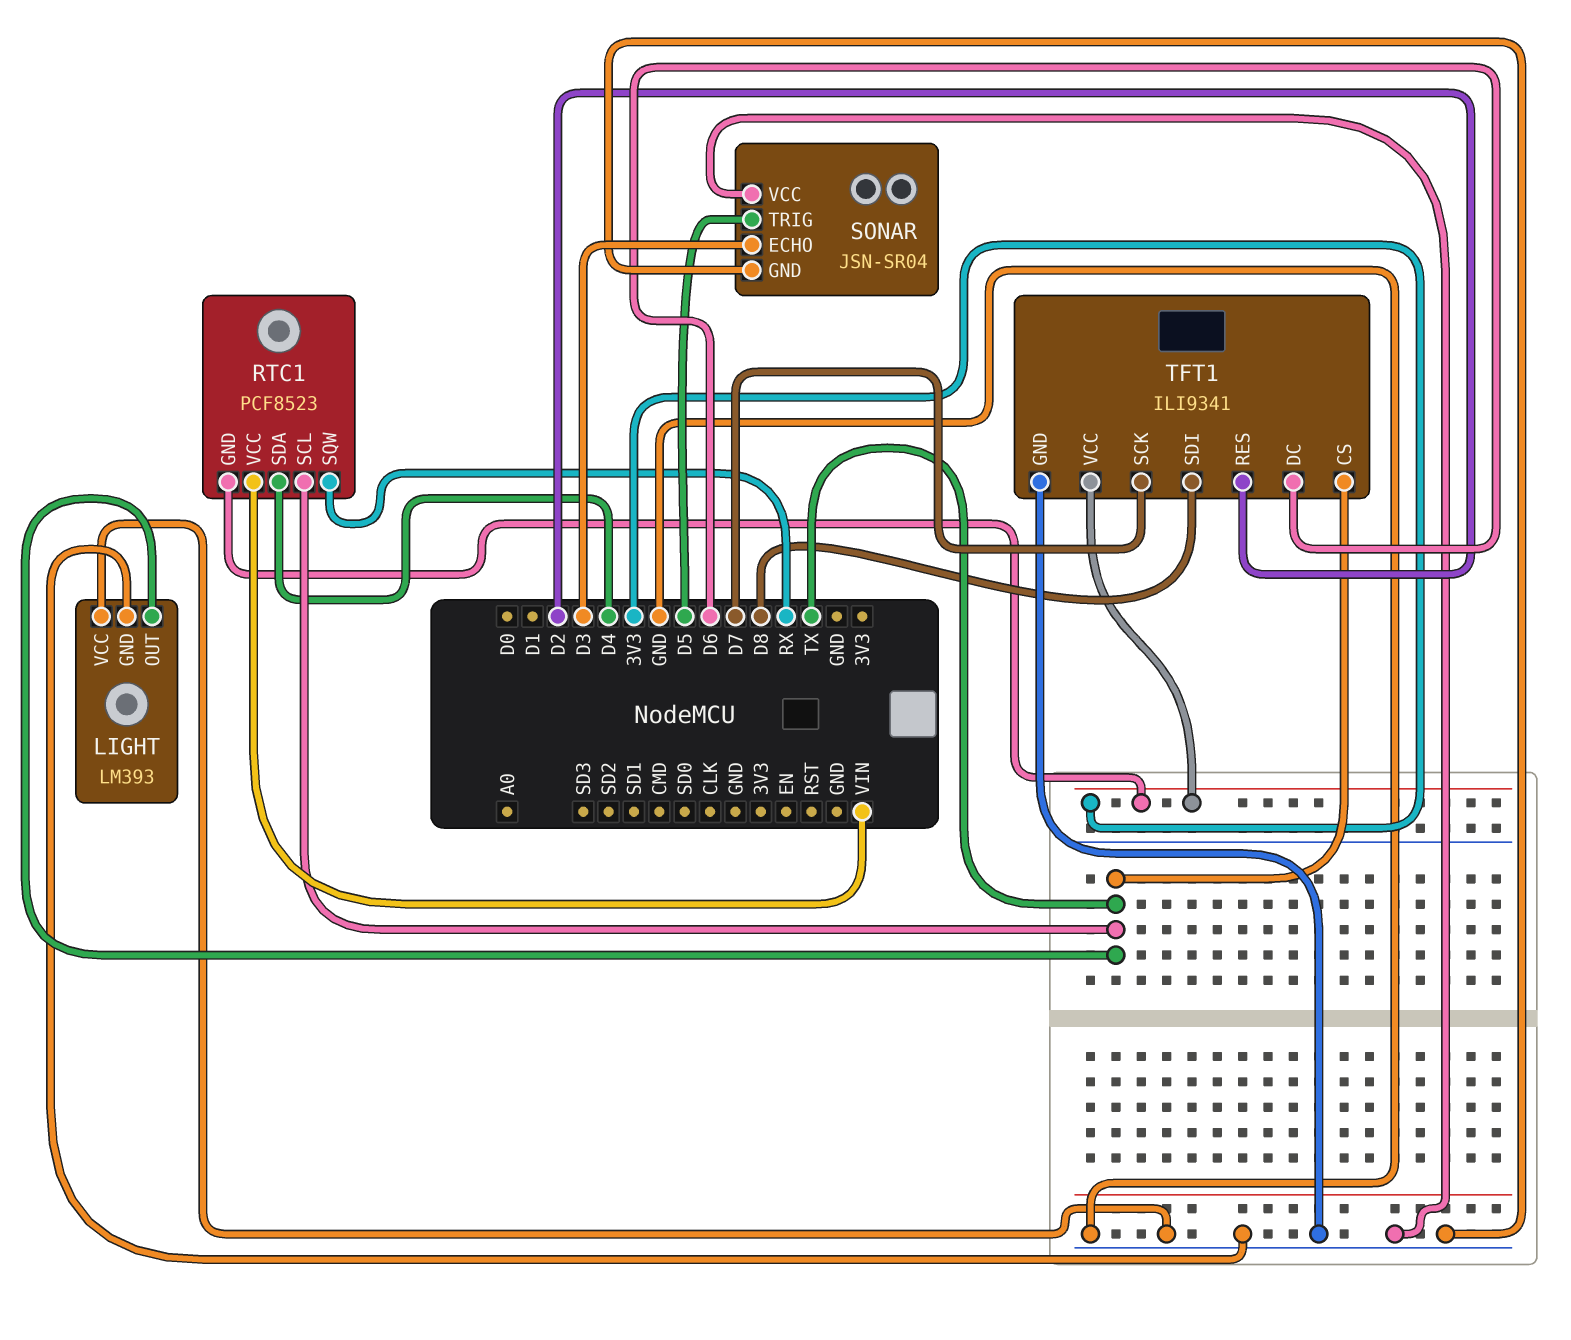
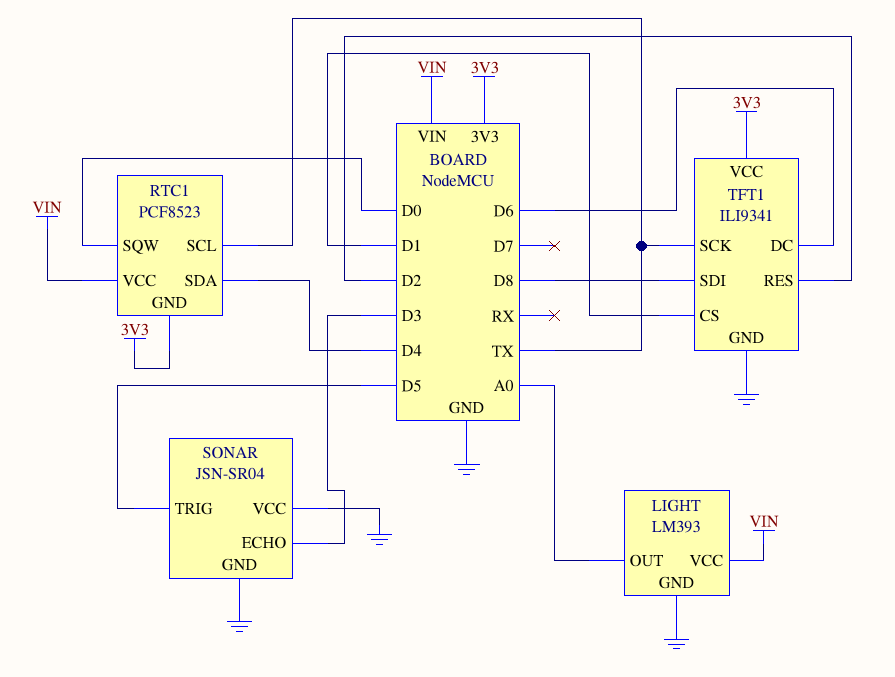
LIGHT pin OUT: TX -> A0
LIGHT pin VCC: GND -> VIN
RTC1 pin SQW: RX -> D0
TFT1 pin CS: TX -> D1
TFT1 pin SCK: D7 -> TX

